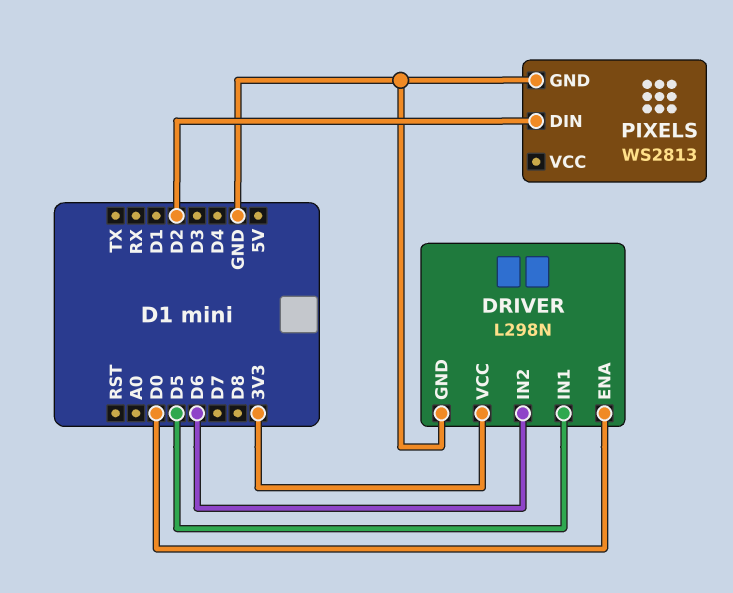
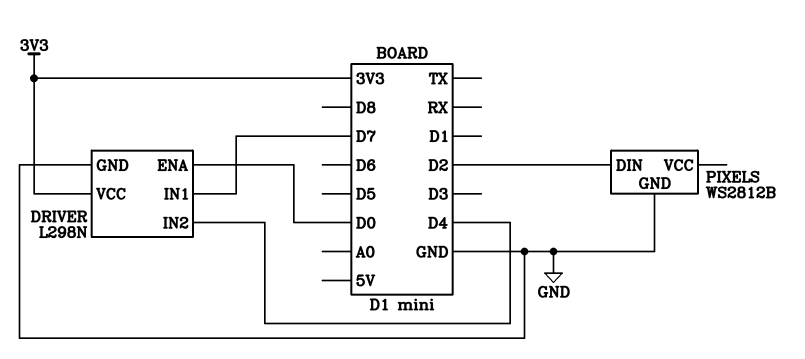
DRIVER pin IN1: D5 -> D7
DRIVER pin IN2: D6 -> D4
PIXELS: WS2813 -> WS2812B

